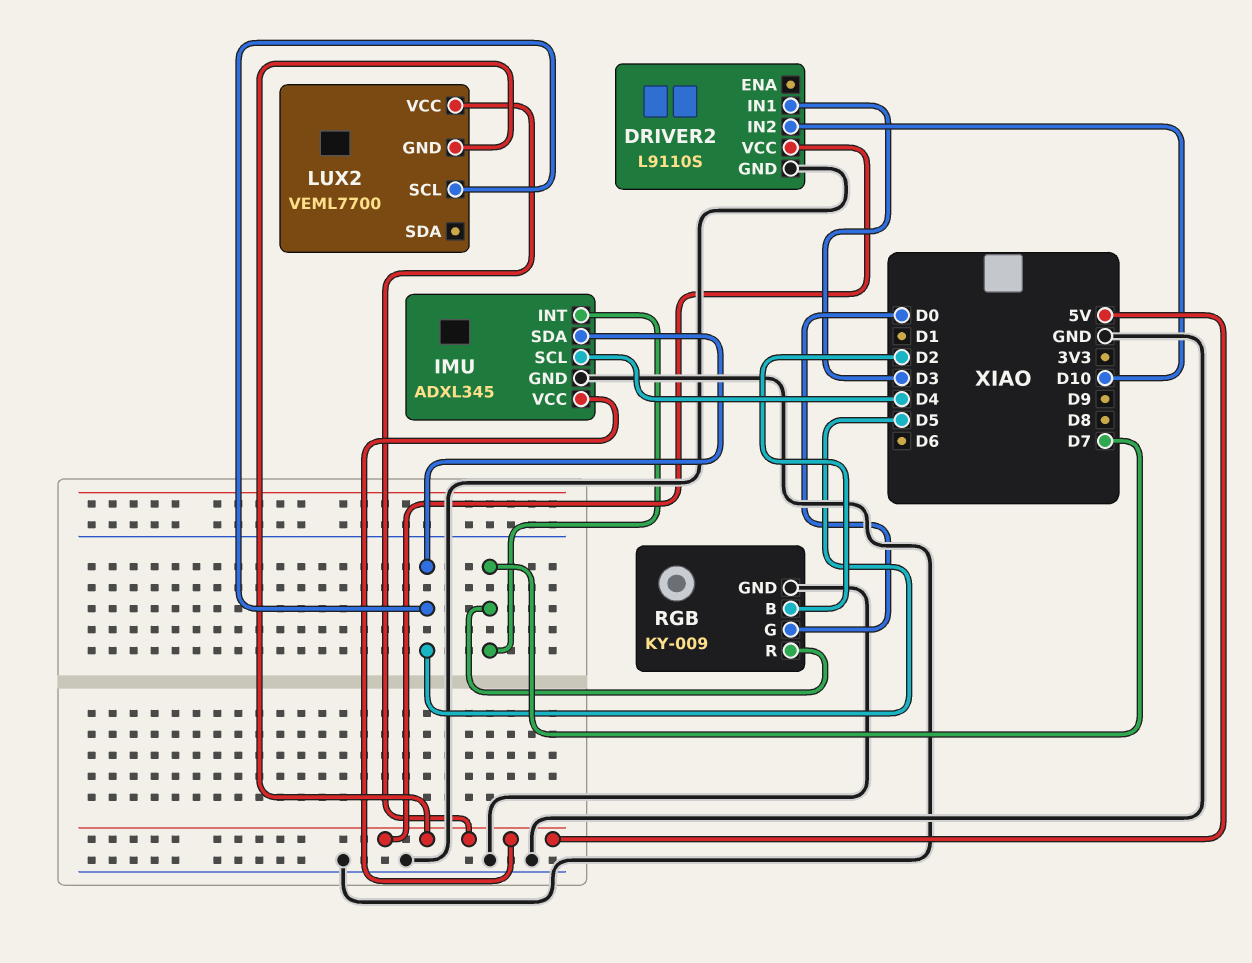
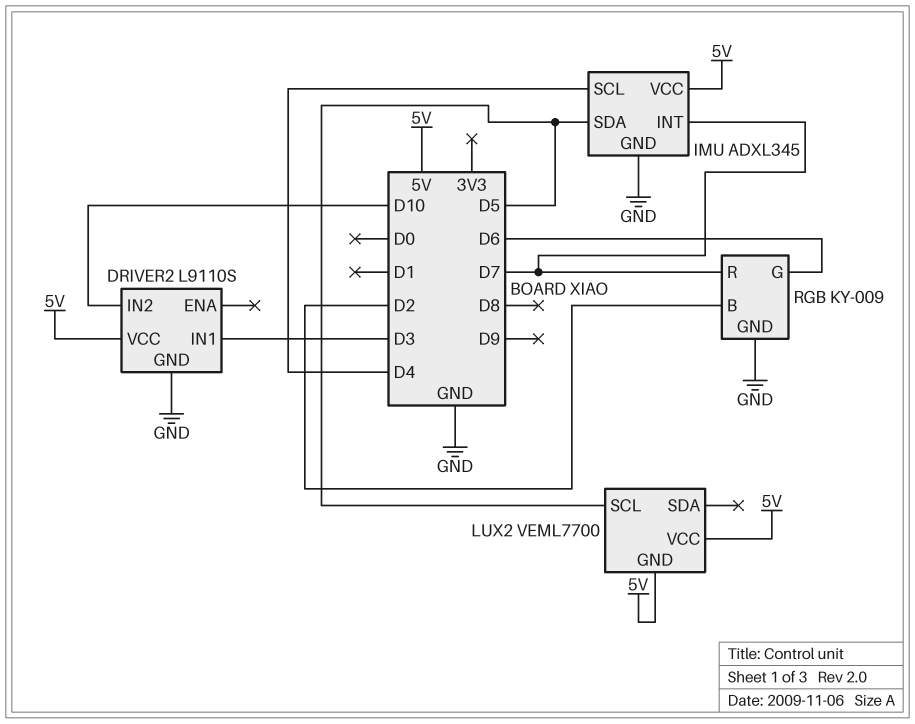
RGB pin G: D0 -> D6

